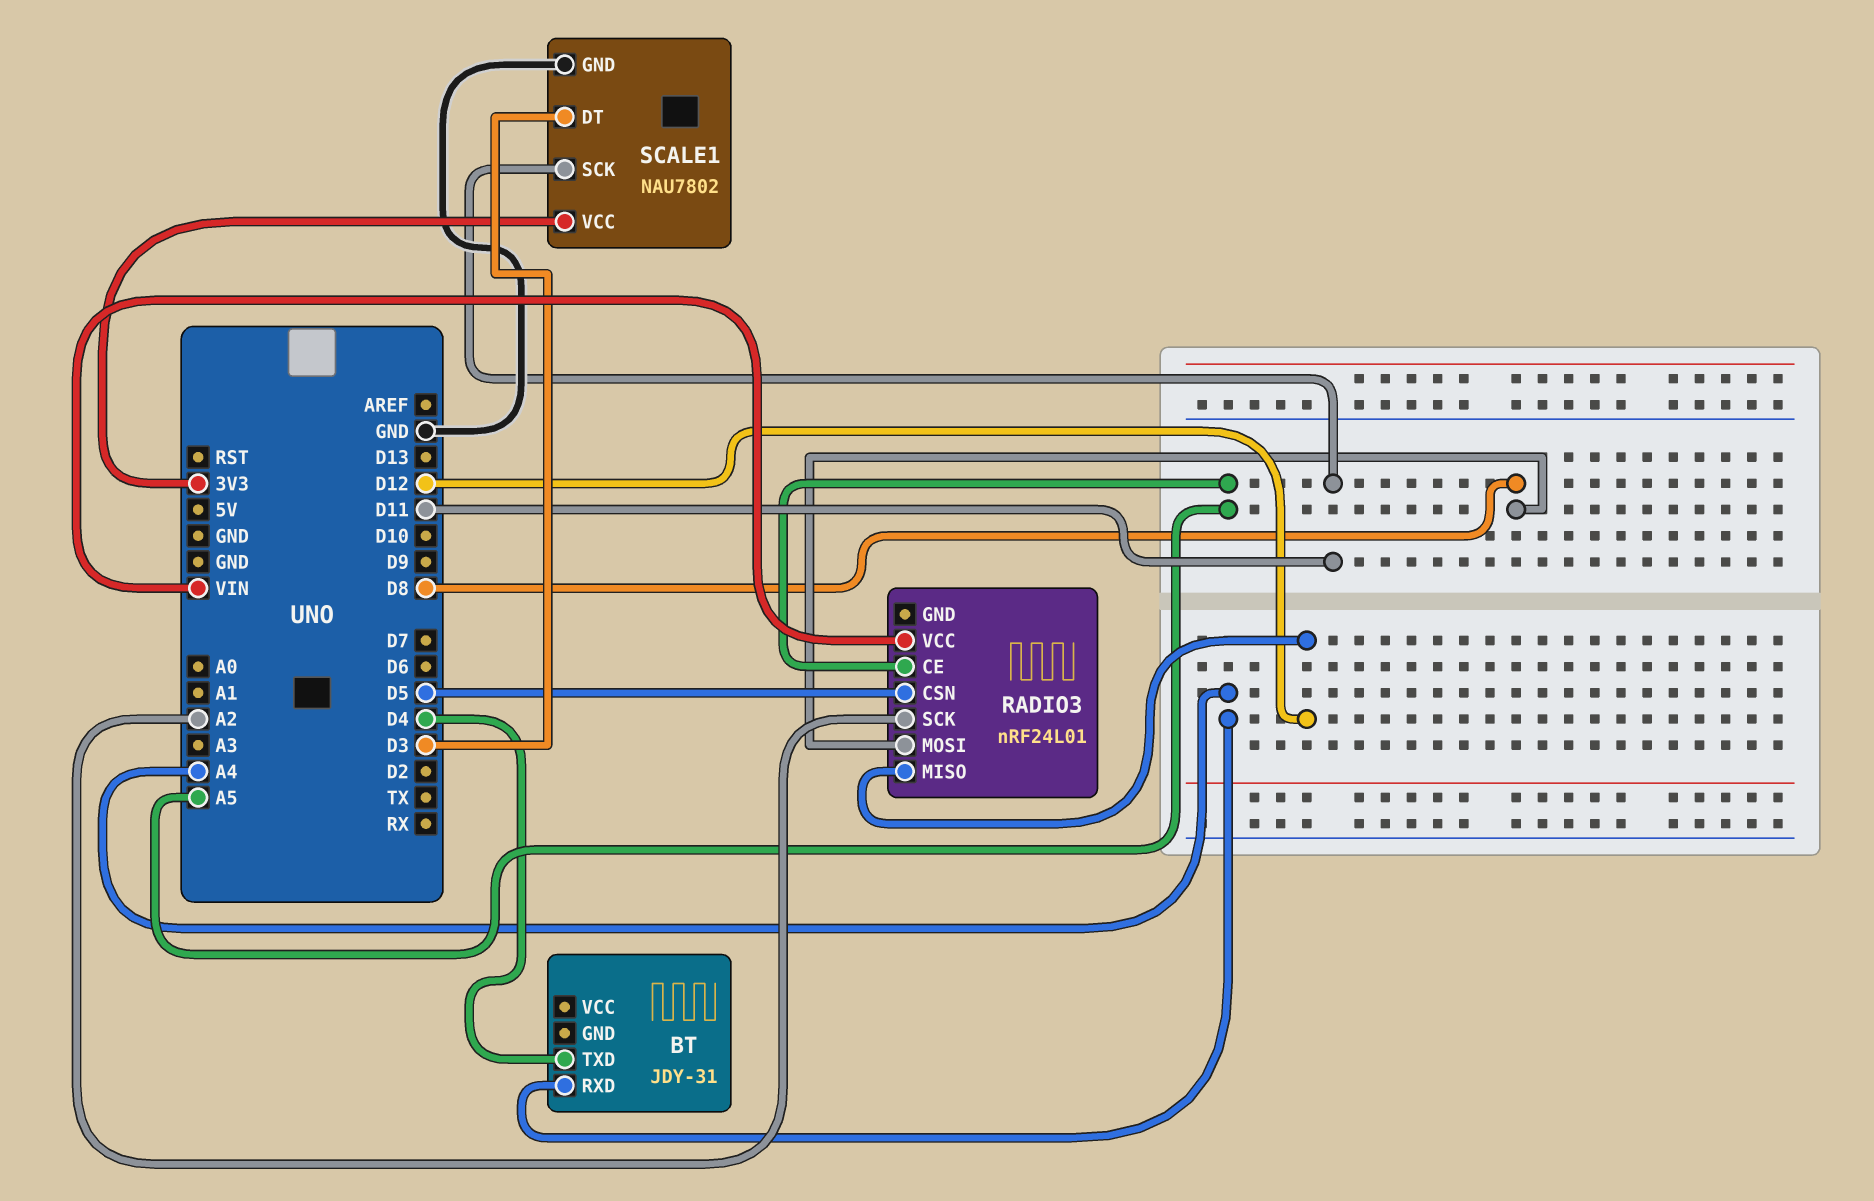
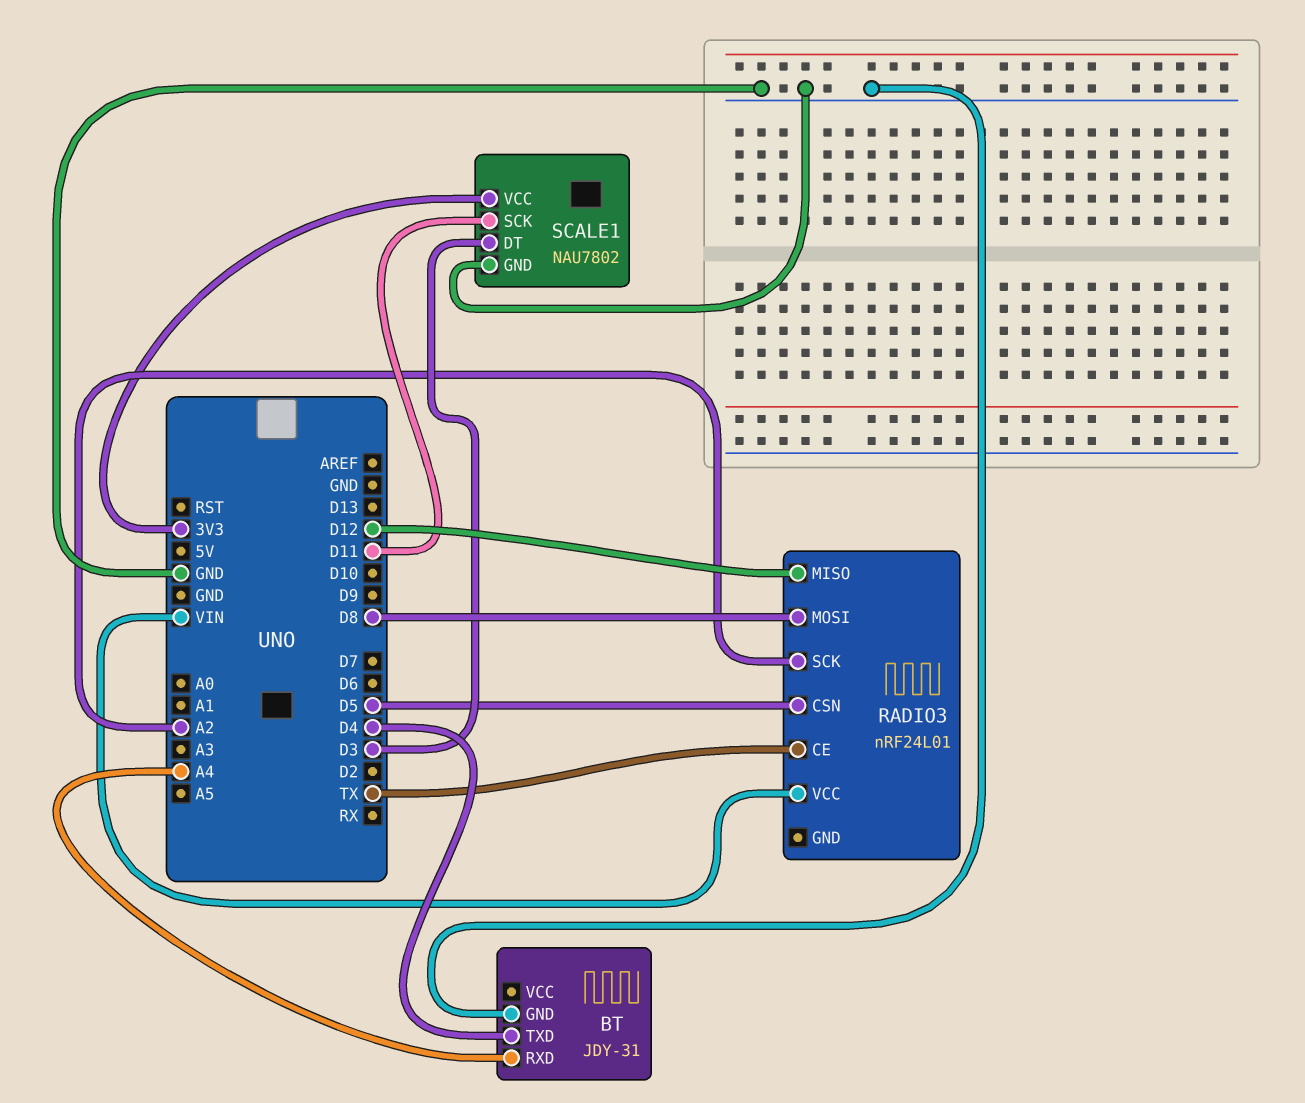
BT pin GND: none -> GND
RADIO3 pin CE: A5 -> TX

